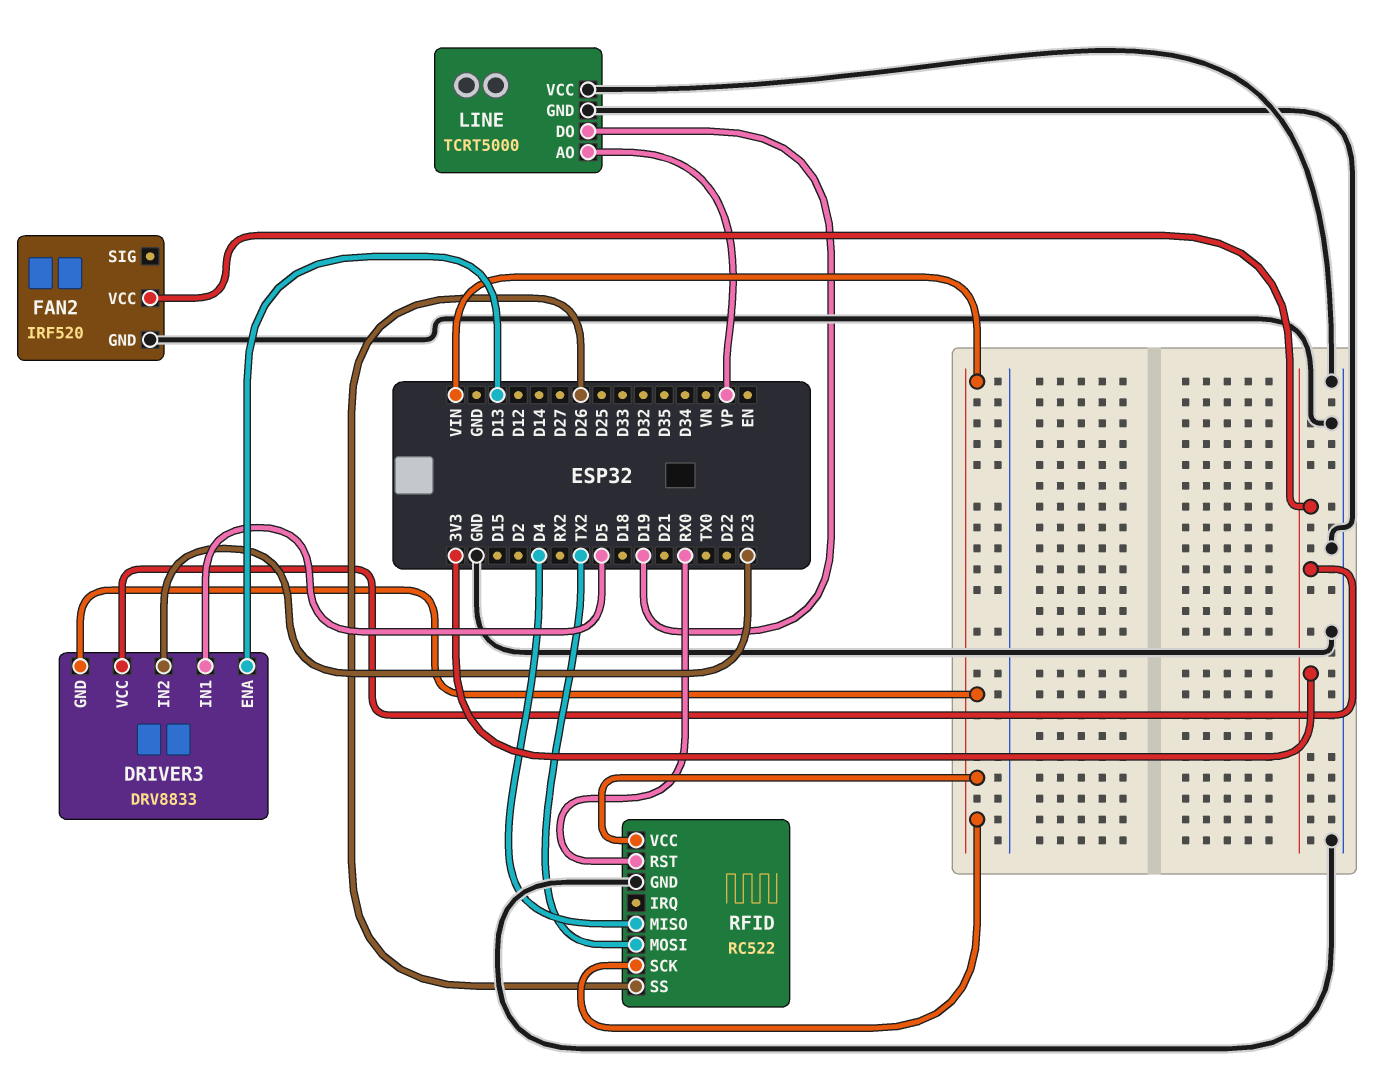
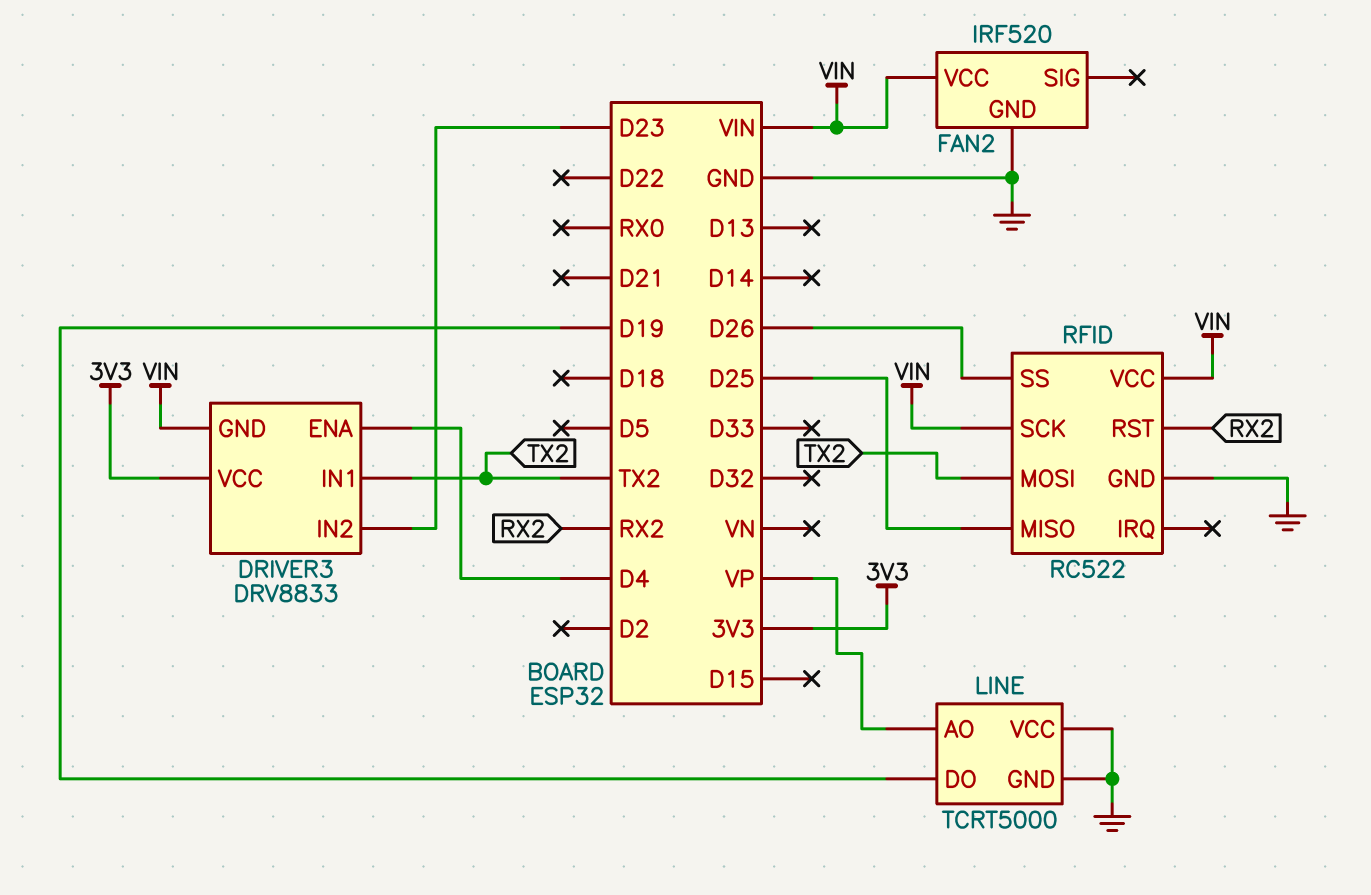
DRIVER3 pin ENA: D13 -> D4
DRIVER3 pin IN1: D5 -> TX2
FAN2 pin VCC: 3V3 -> VIN
RFID pin MISO: D4 -> D25
RFID pin RST: RX0 -> RX2

